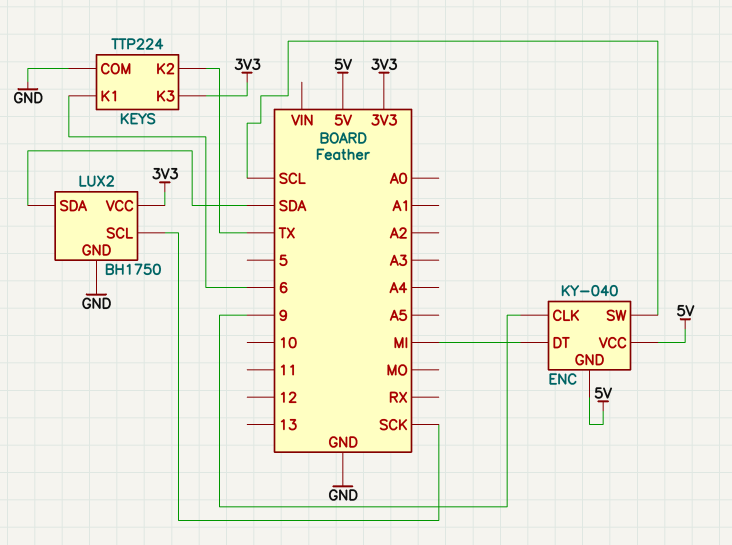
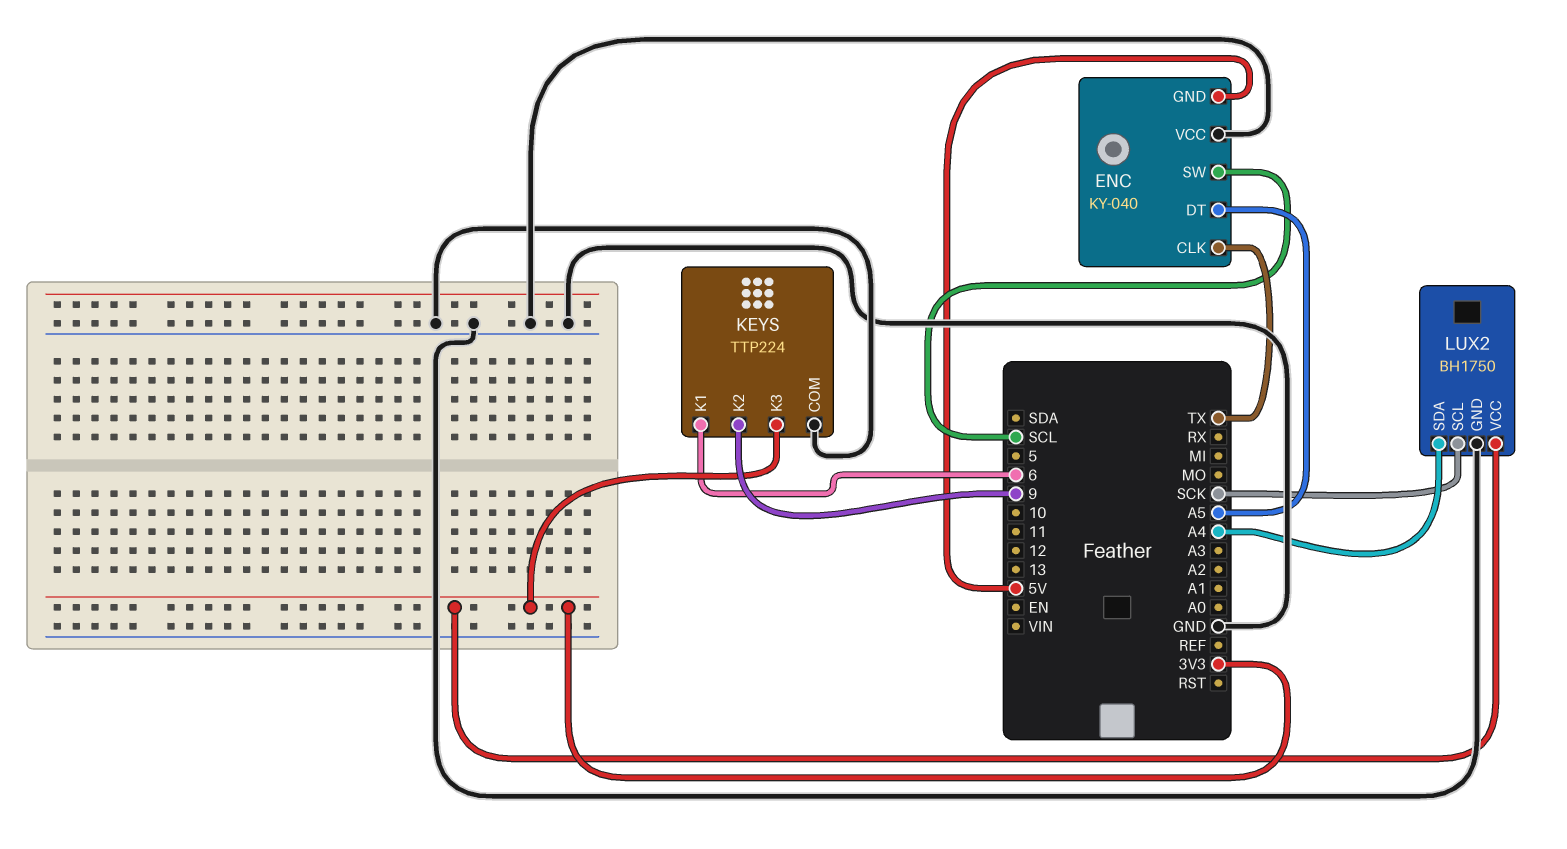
ENC pin CLK: 9 -> TX
ENC pin DT: MI -> A5
ENC pin VCC: 5V -> GND
KEYS pin K2: TX -> 9
LUX2 pin SDA: SDA -> A4

